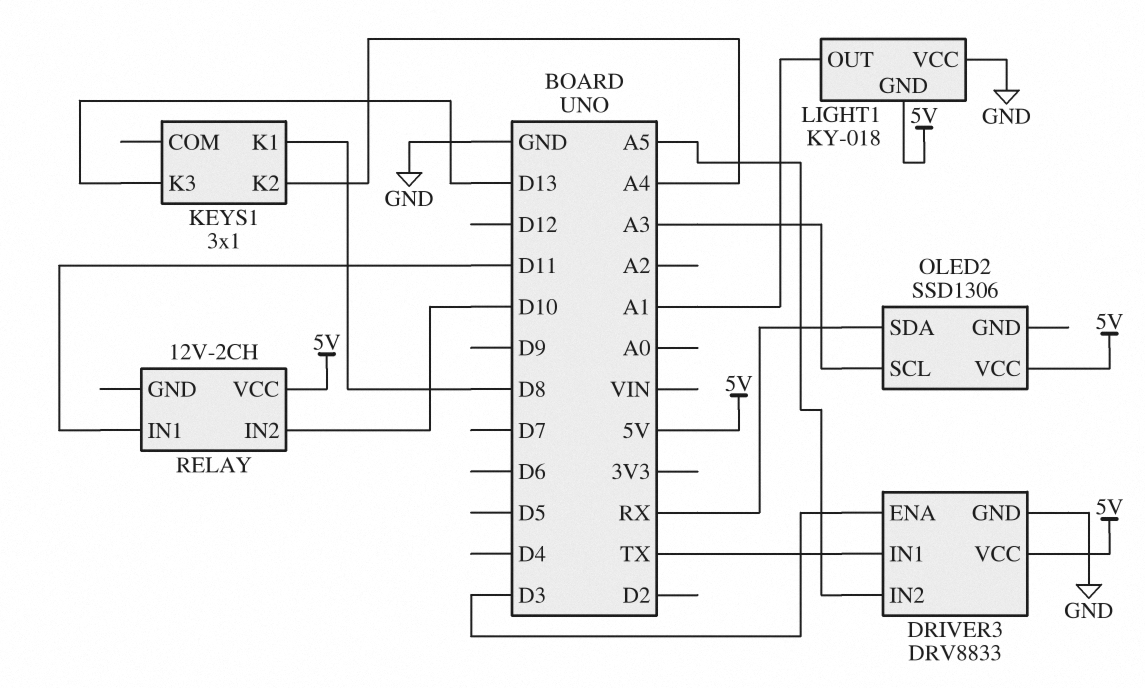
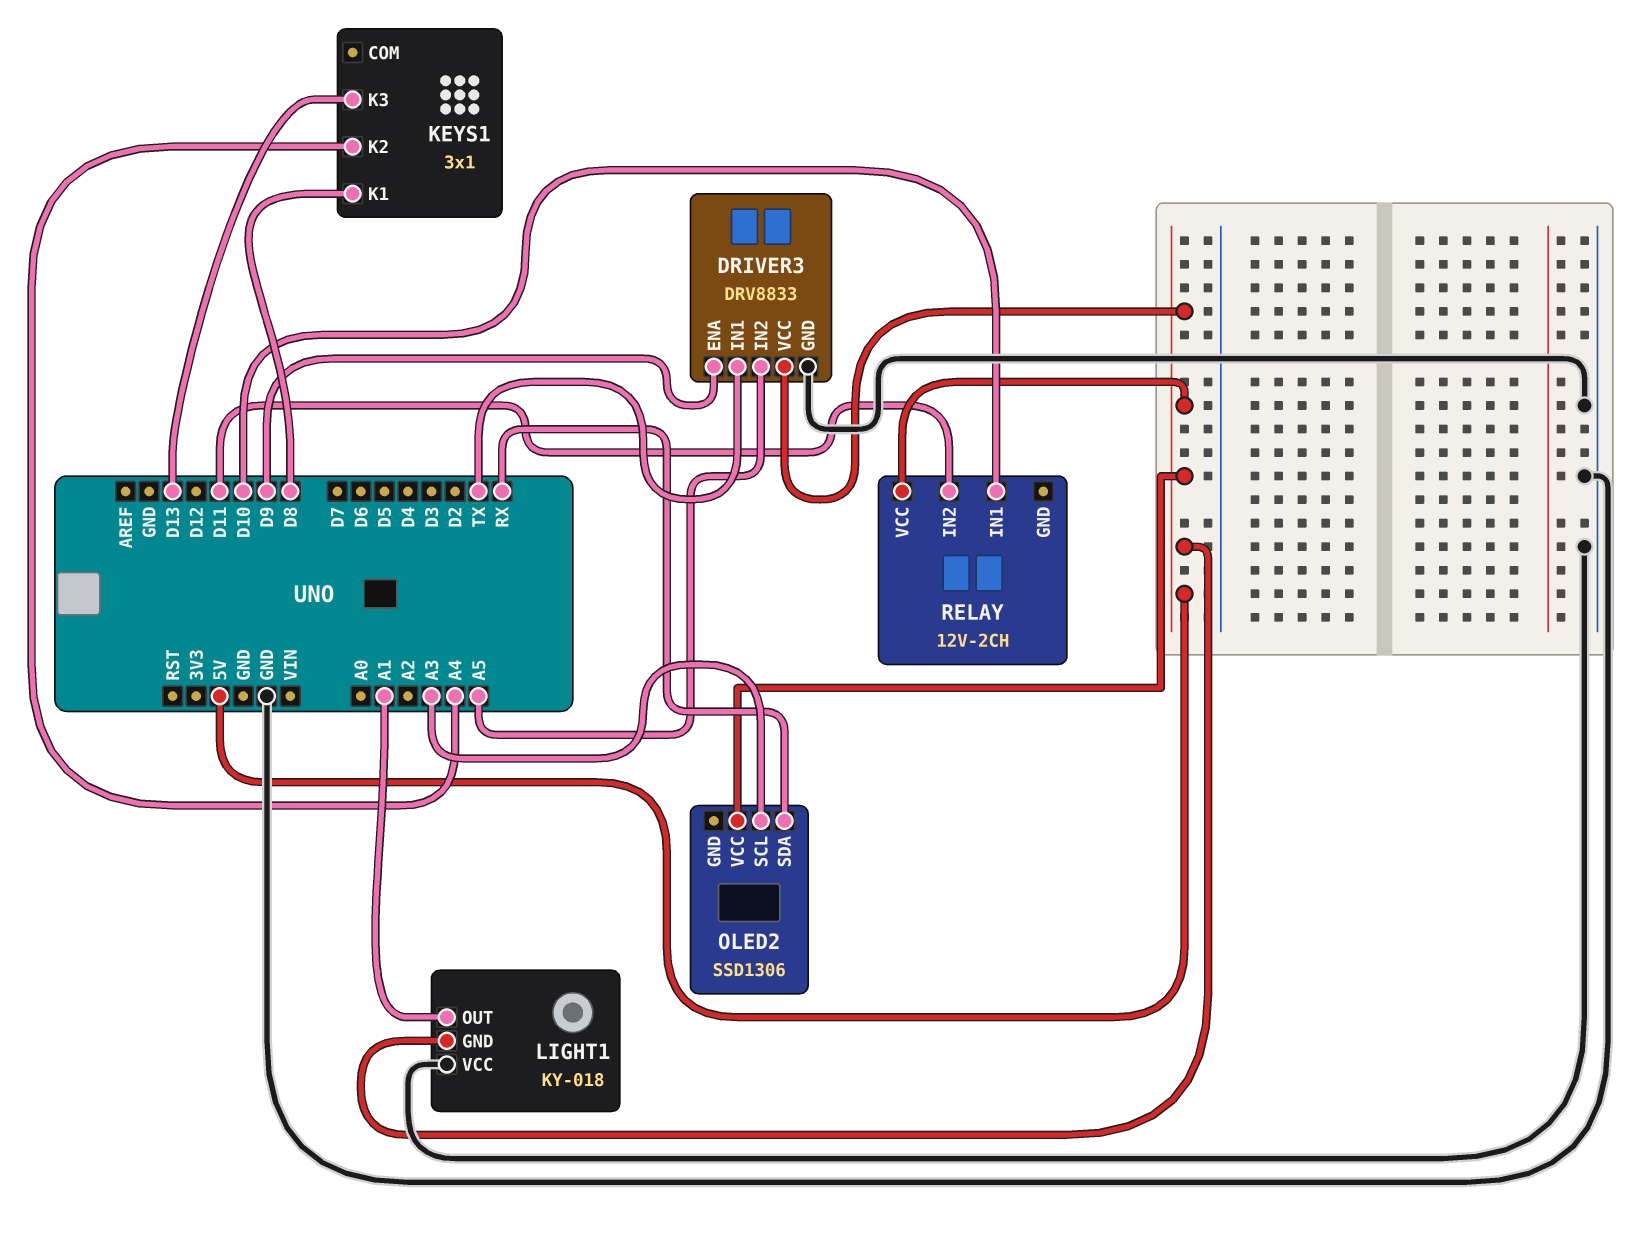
DRIVER3 pin ENA: D3 -> D9
RELAY pin IN1: D11 -> D10
RELAY pin IN2: D10 -> D11

